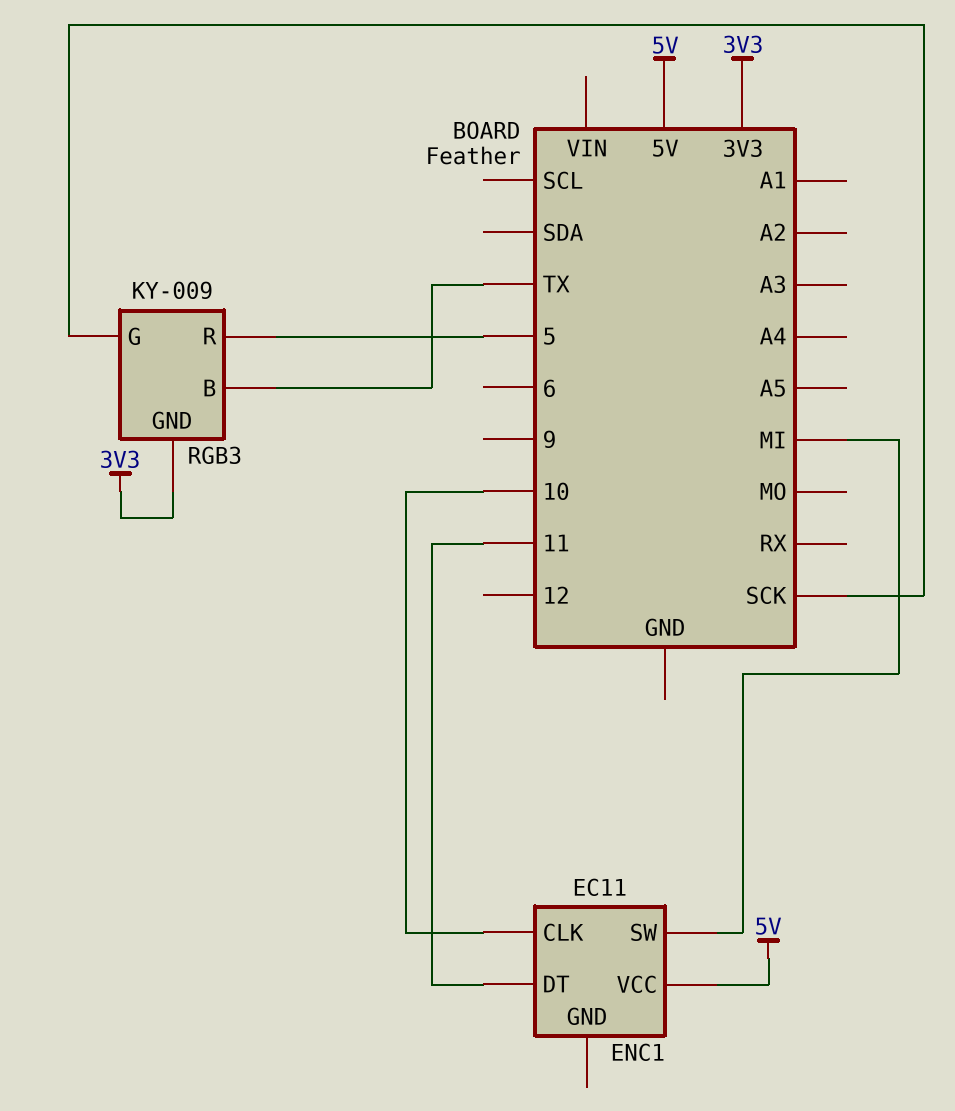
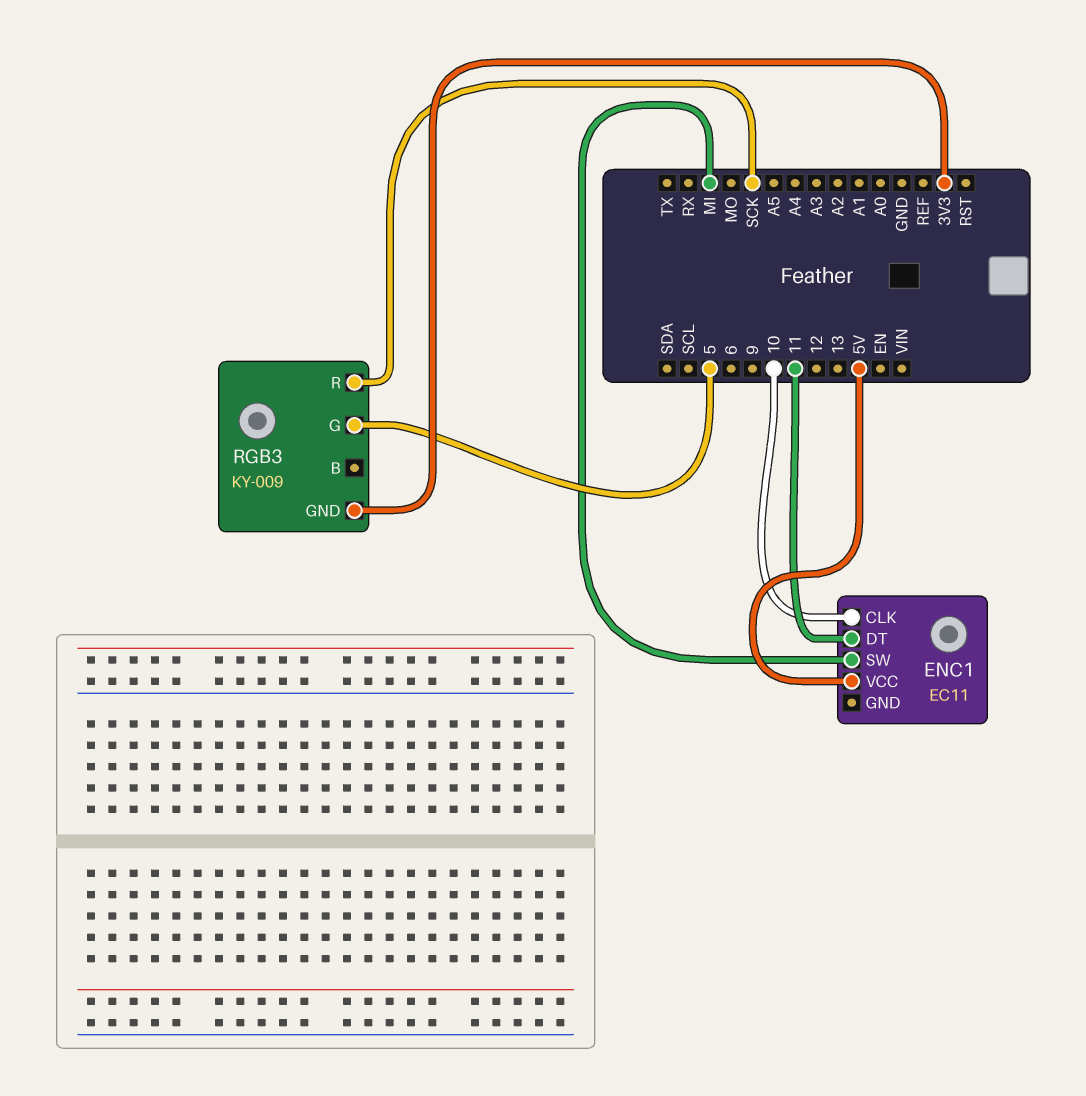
RGB3 pin B: TX -> none
RGB3 pin G: SCK -> 5
RGB3 pin R: 5 -> SCK

